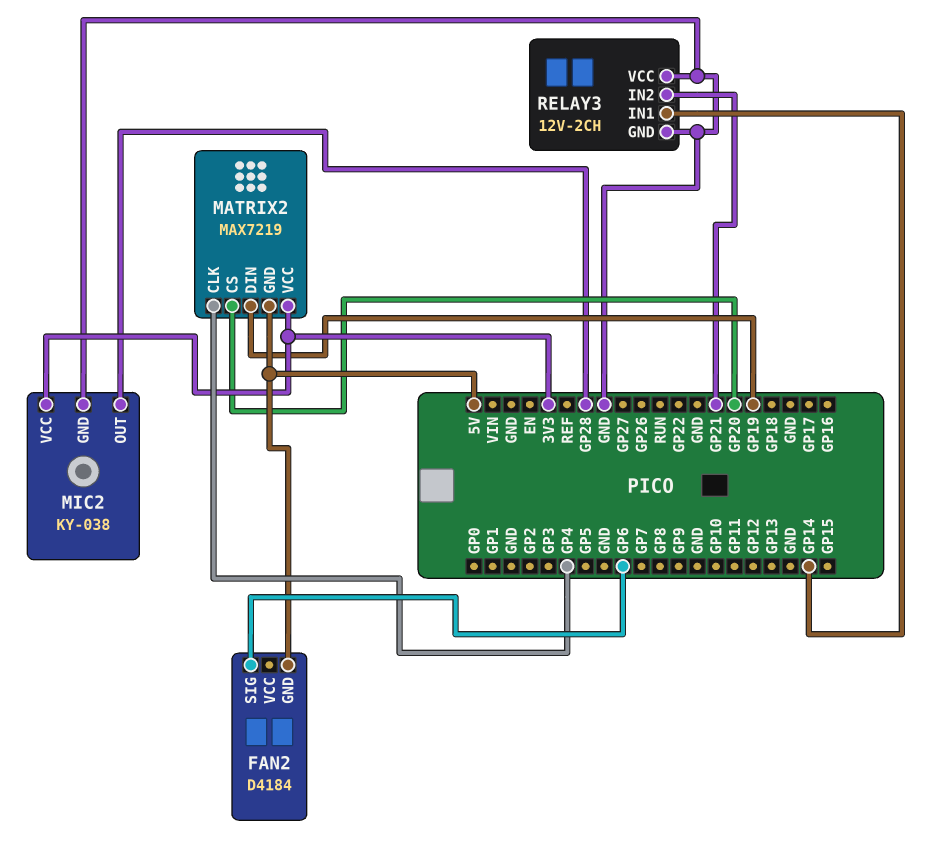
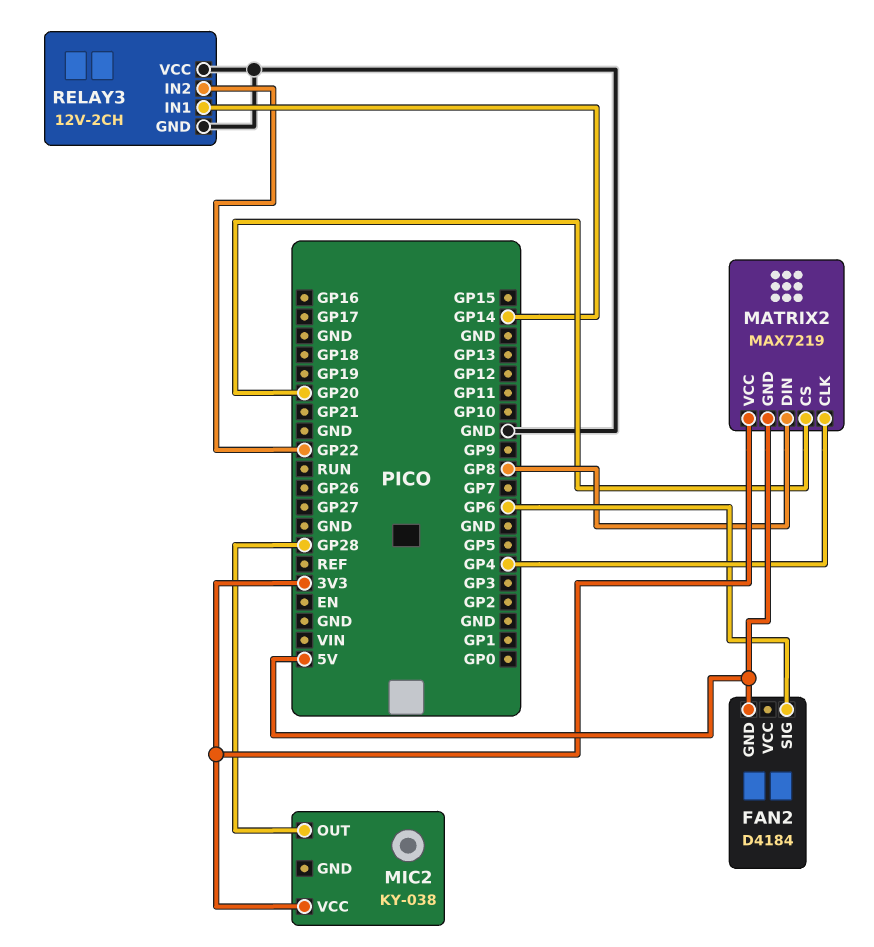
MATRIX2 pin DIN: GP19 -> GP8
MIC2 pin GND: GND -> none
RELAY3 pin IN2: GP21 -> GP22

